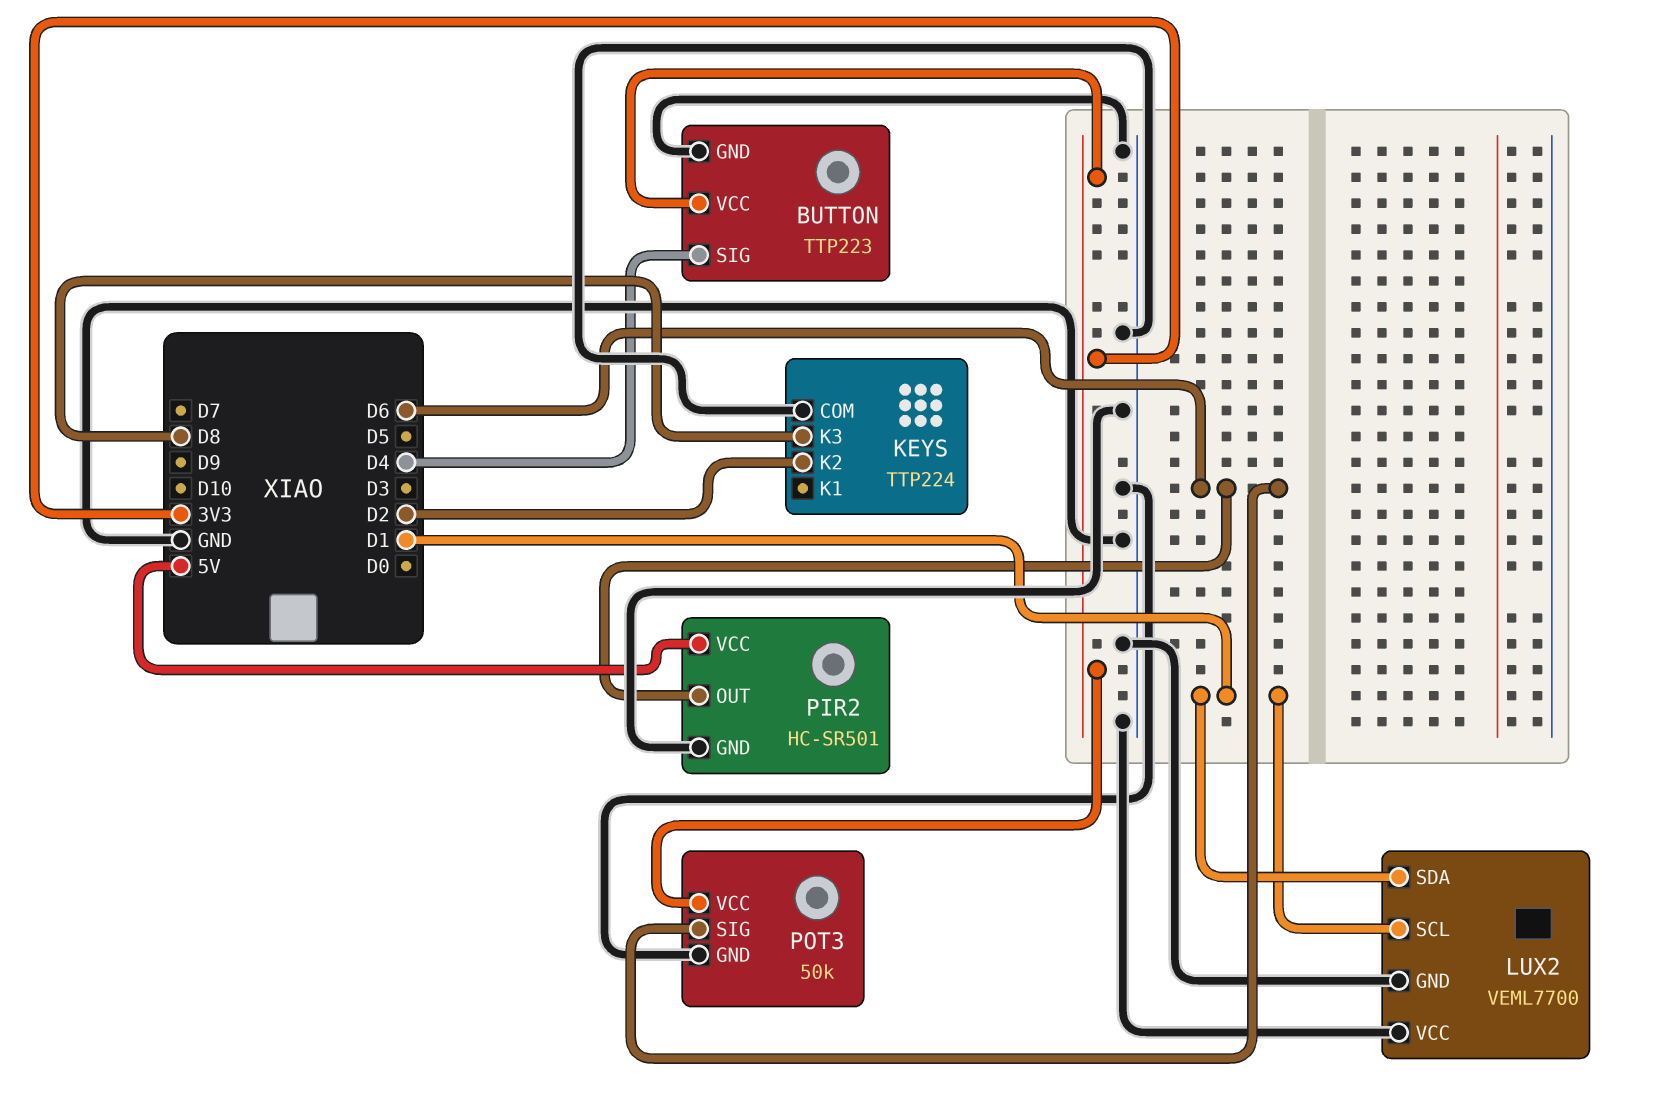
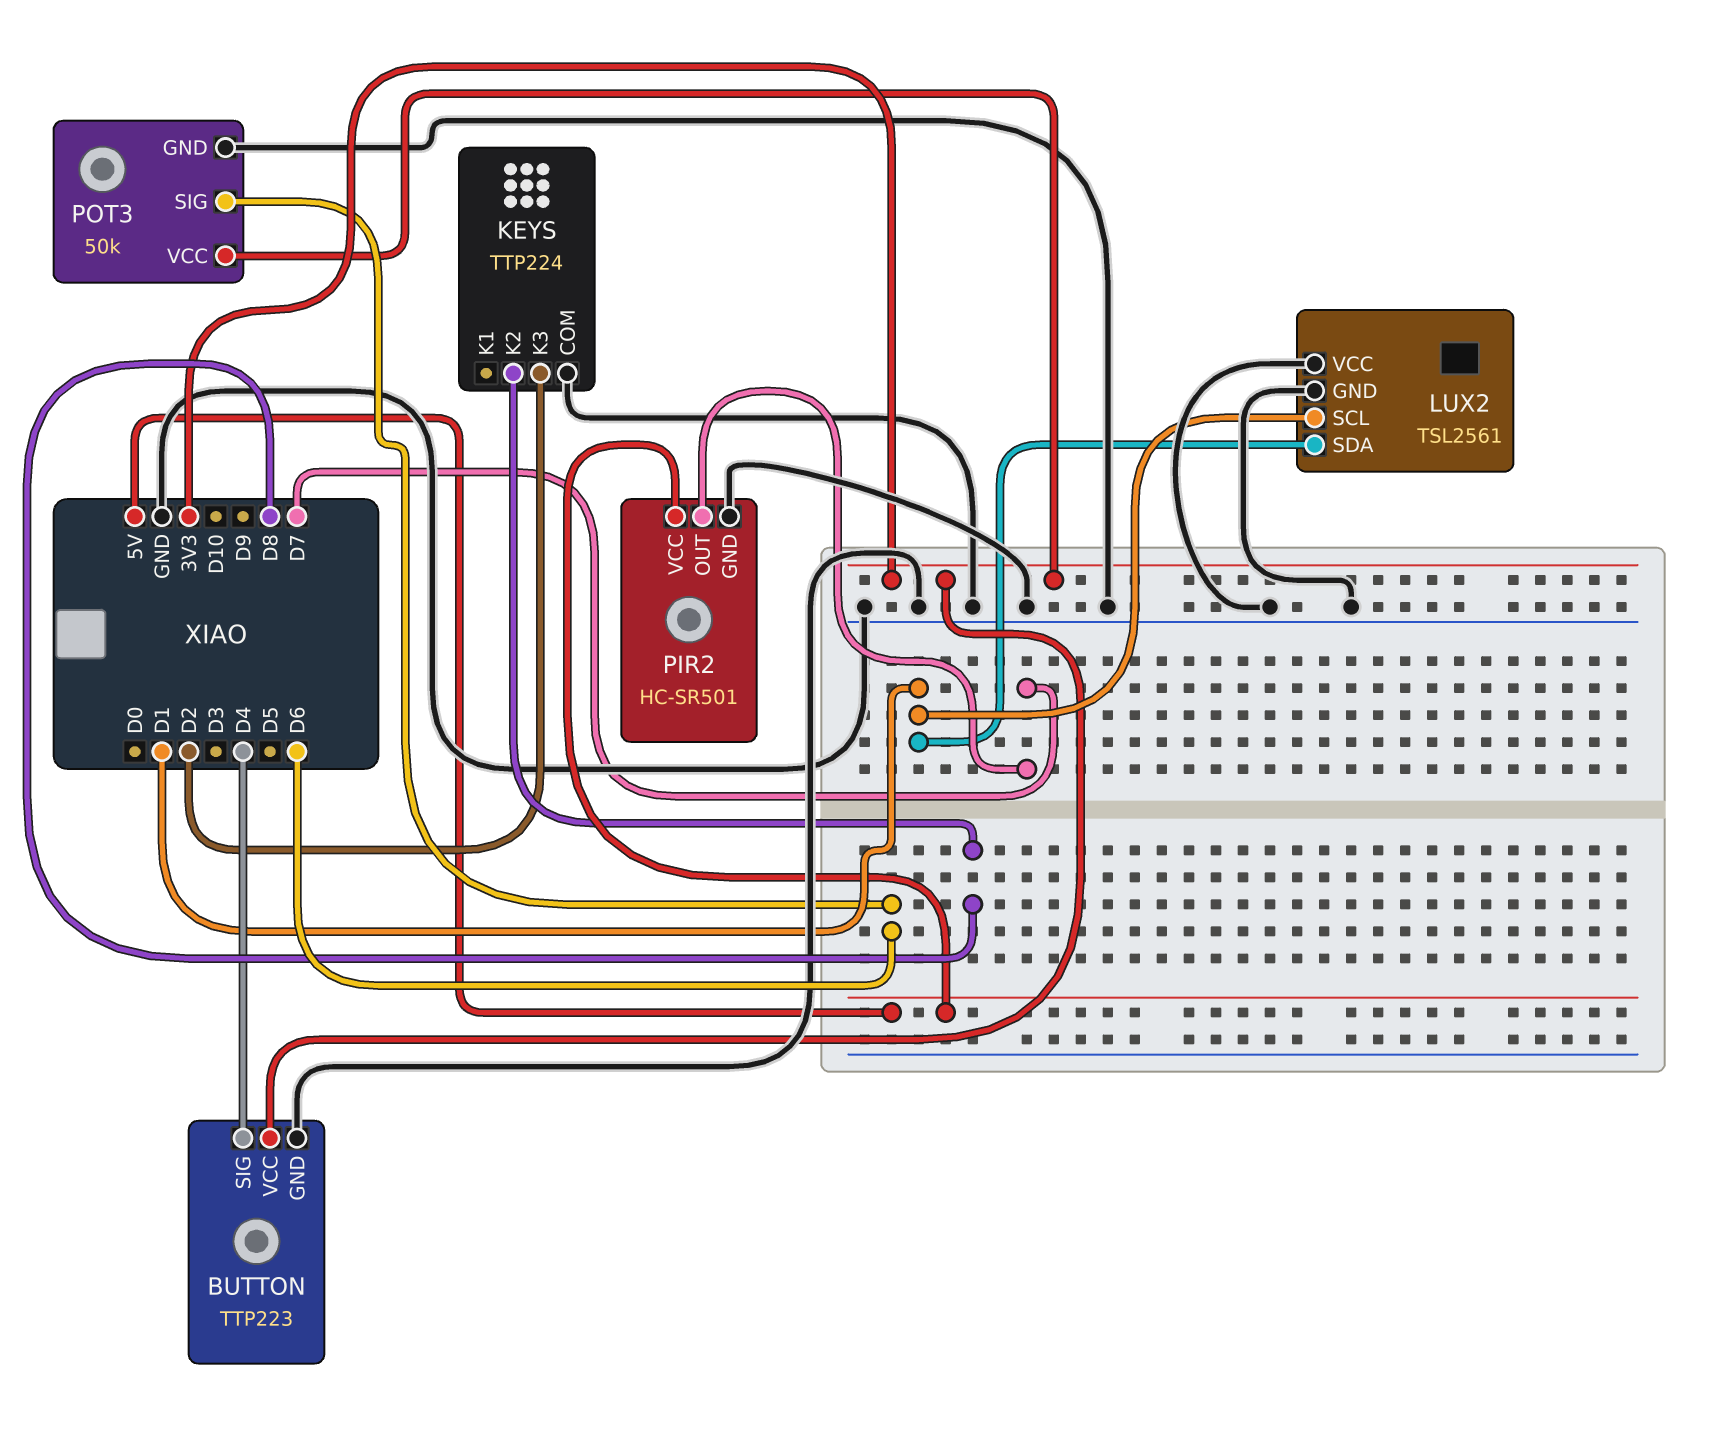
KEYS pin K2: D2 -> D8
KEYS pin K3: D8 -> D2
LUX2: VEML7700 -> TSL2561
PIR2 pin OUT: D6 -> D7

